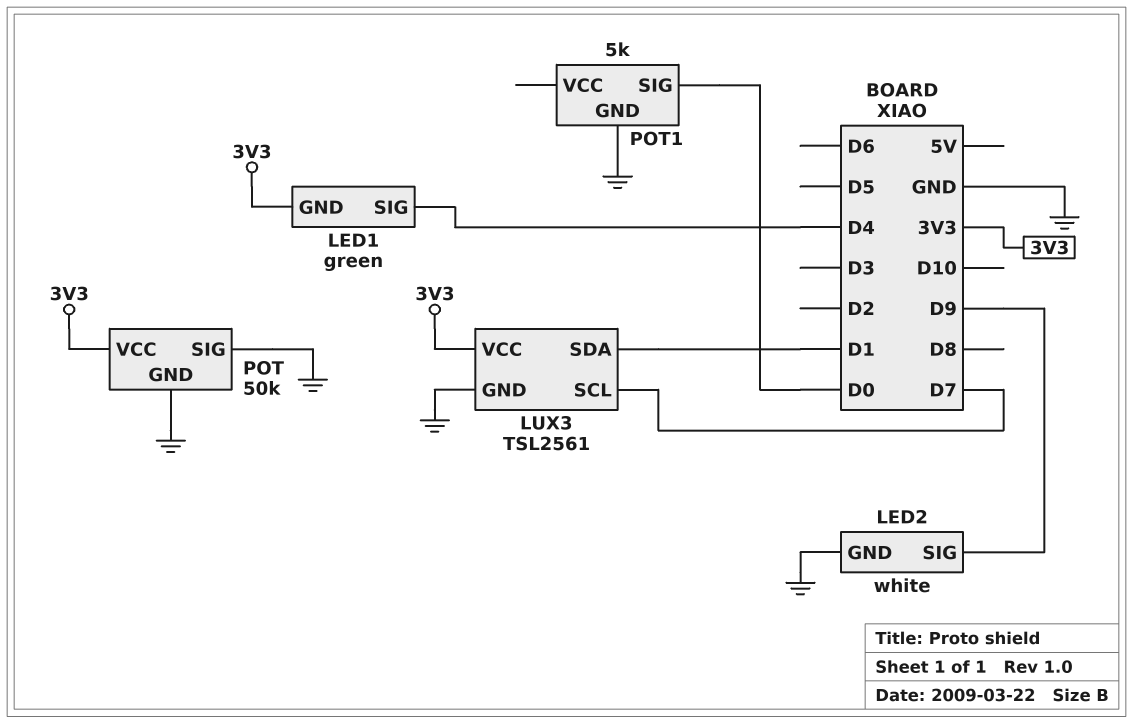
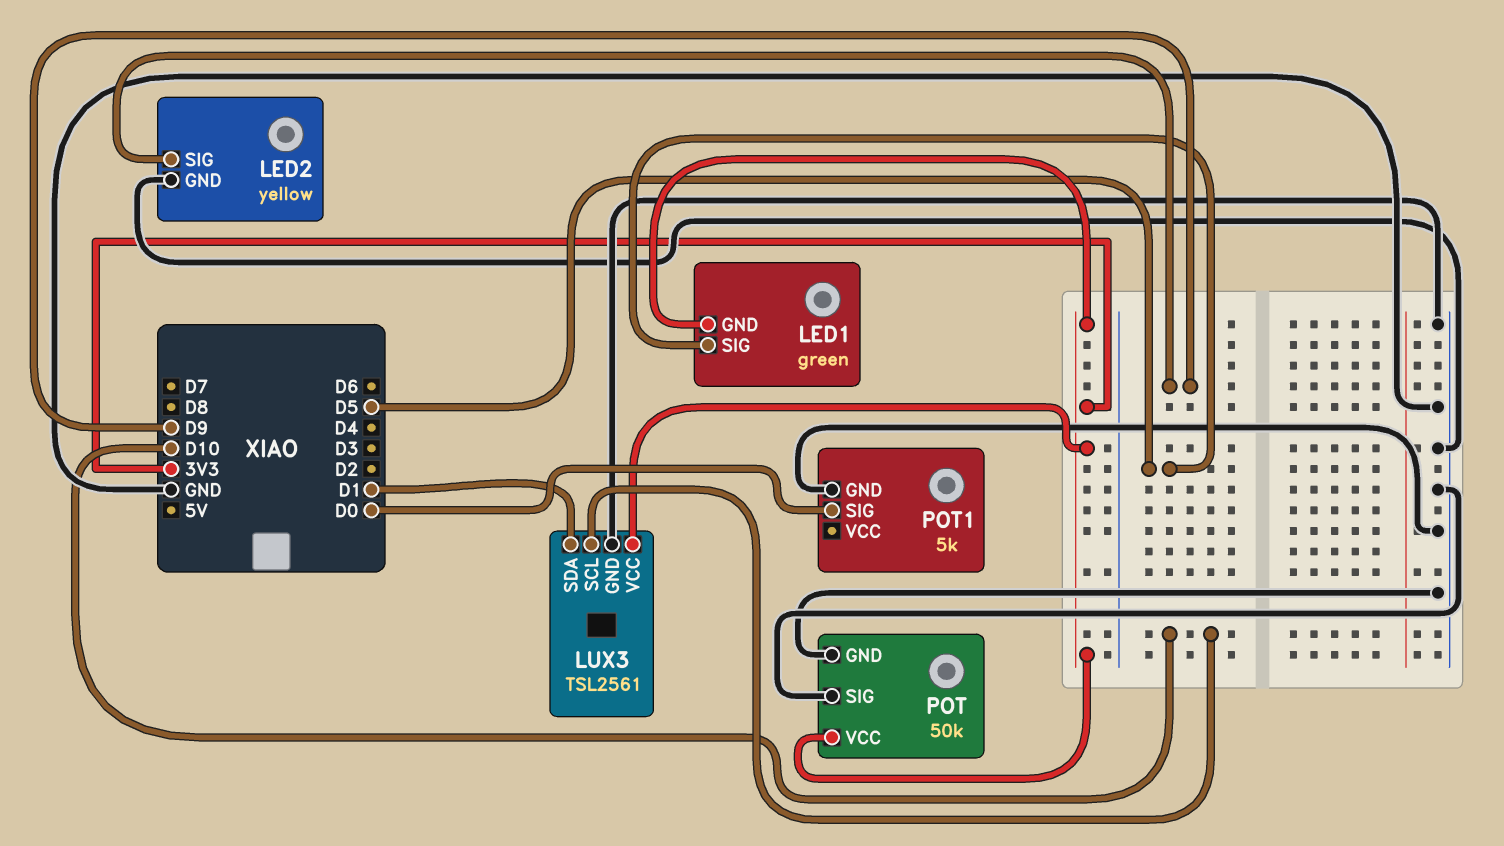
LED1 pin SIG: D4 -> D5
LED2: white -> yellow
LUX3 pin SCL: D7 -> D10

